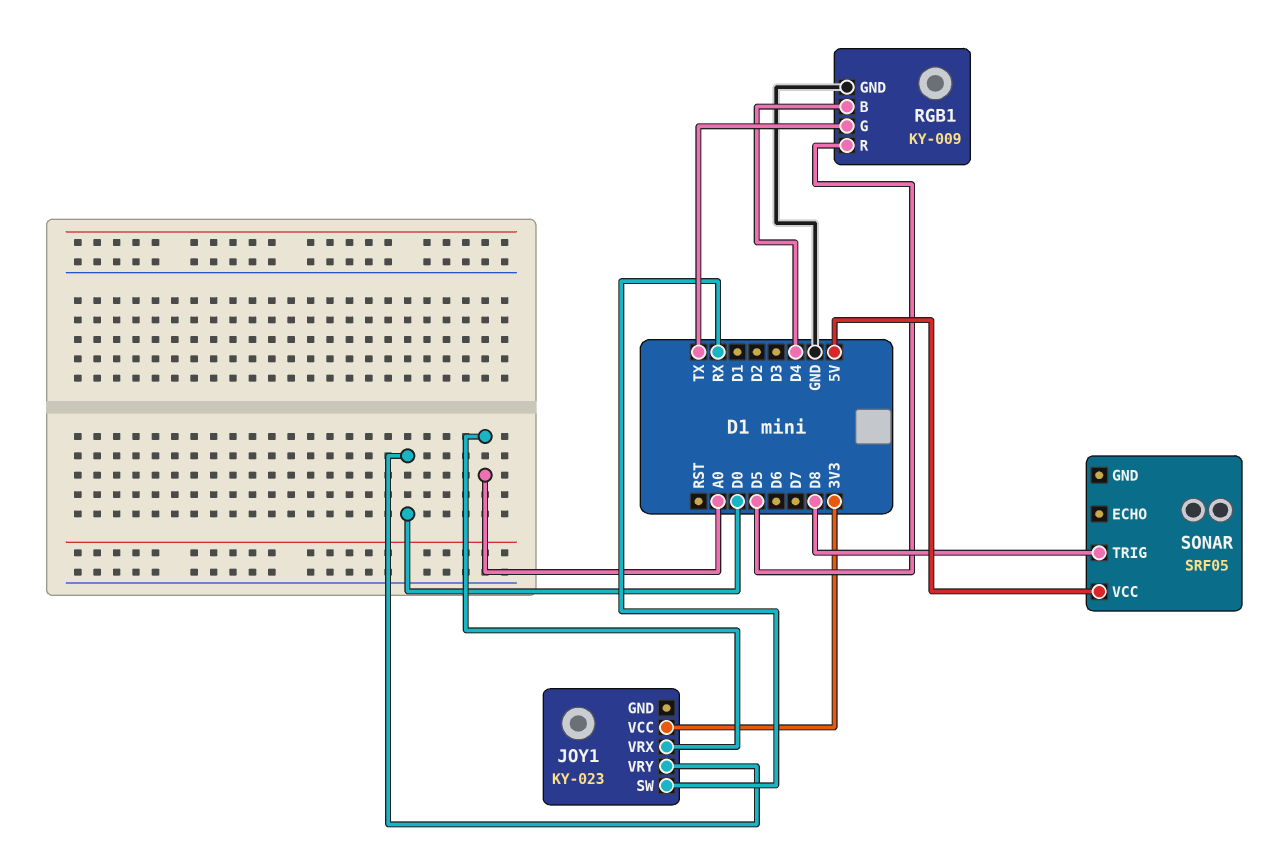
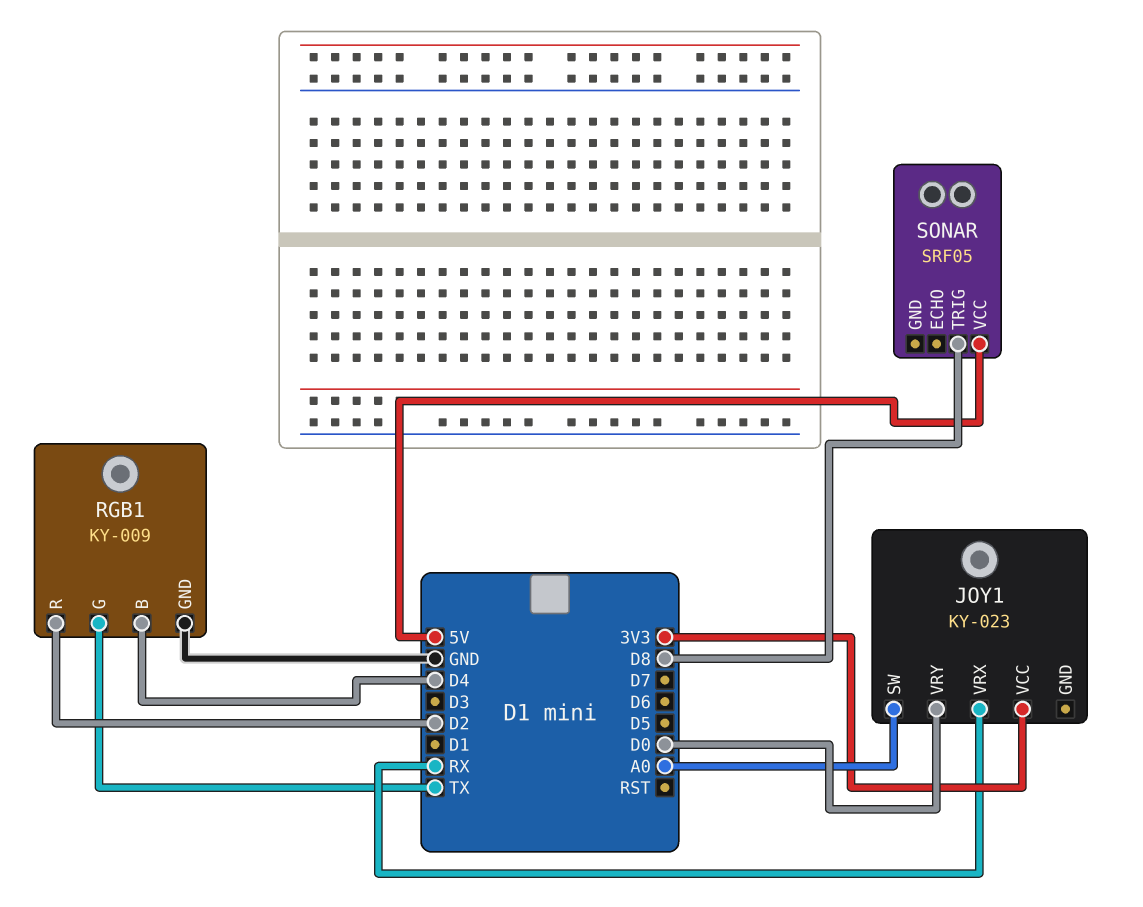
JOY1 pin SW: RX -> A0
JOY1 pin VRX: A0 -> RX
RGB1 pin R: D5 -> D2

